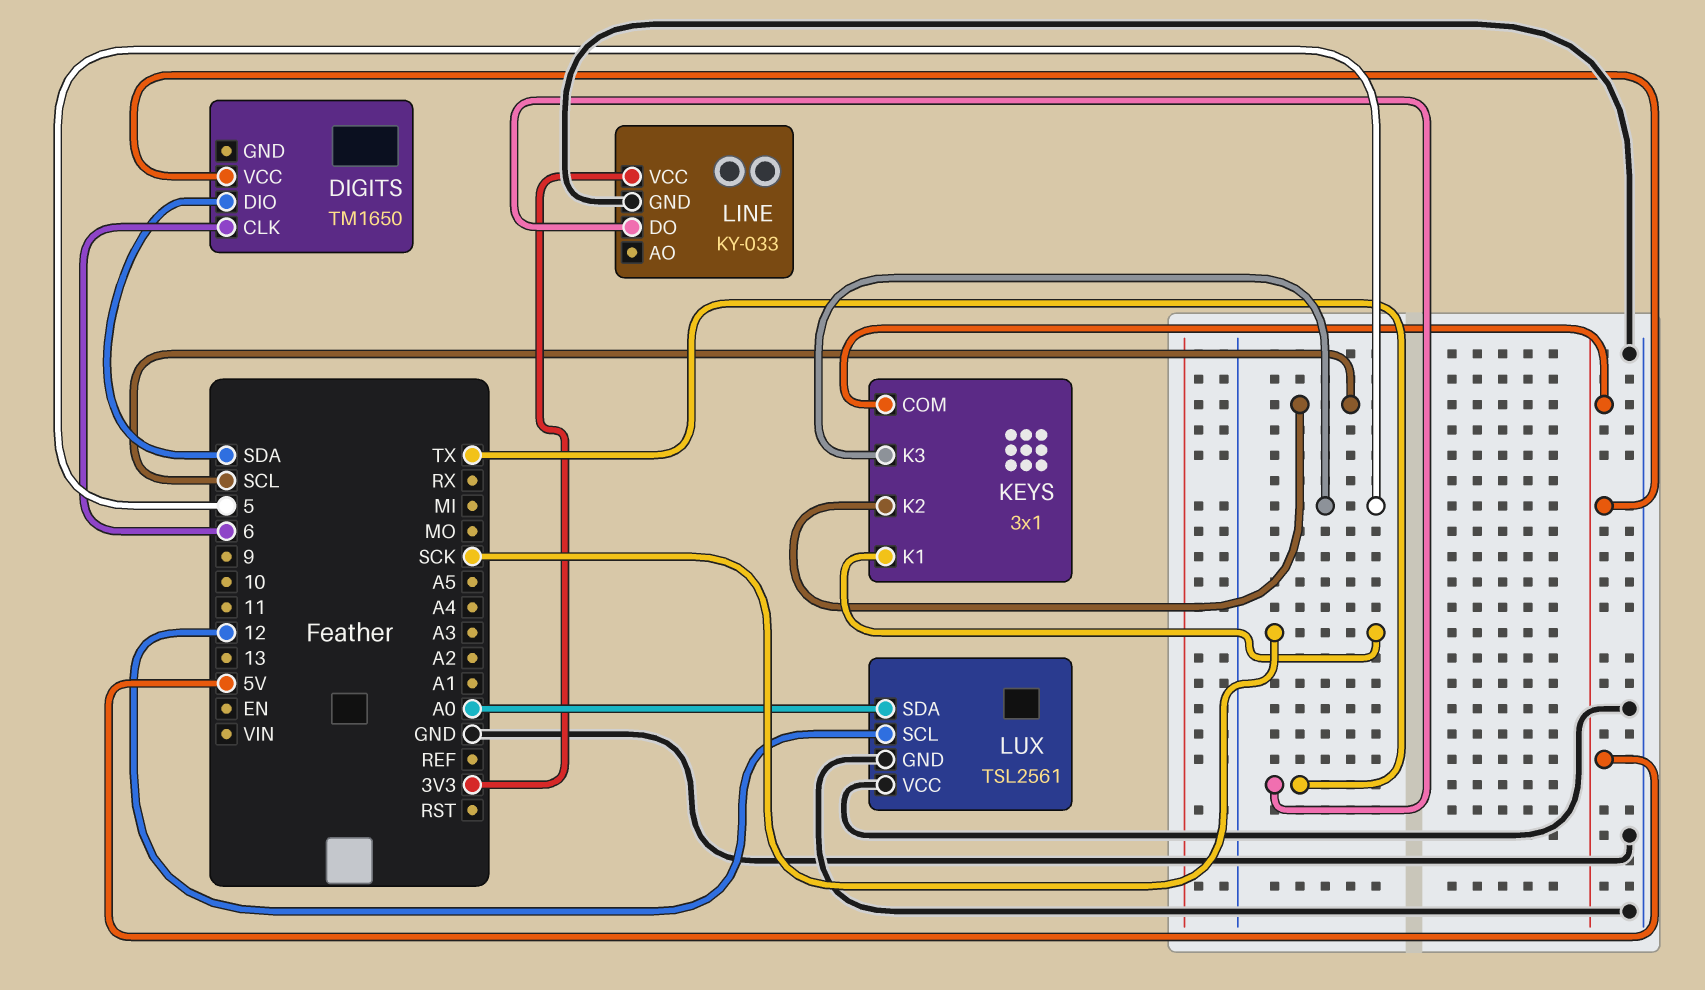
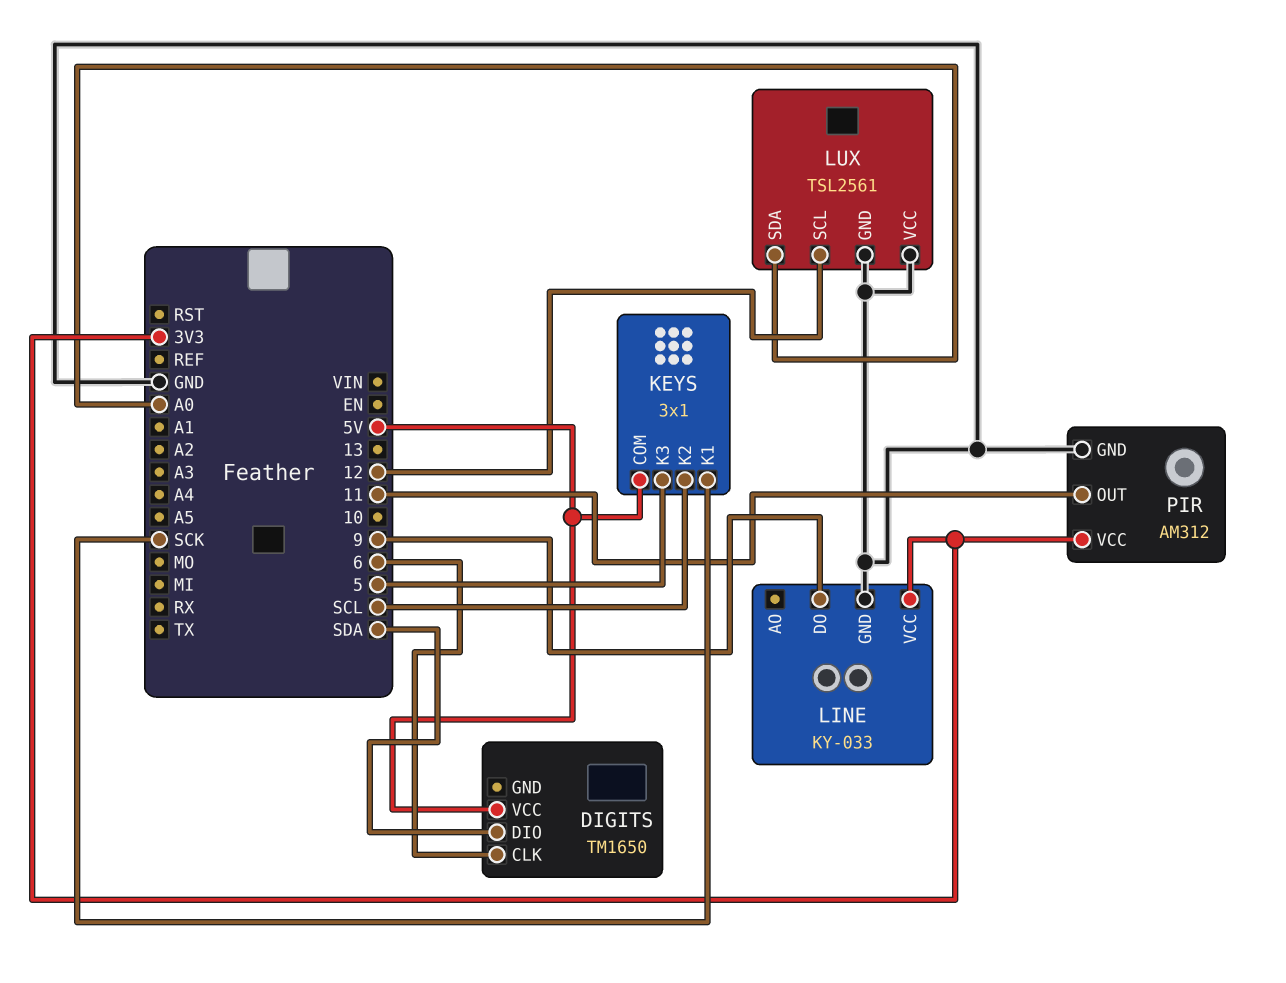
LINE pin DO: TX -> 9
PIR: none -> AM312
PIR pin GND: none -> GND
PIR pin OUT: none -> 11
PIR pin VCC: none -> 3V3

